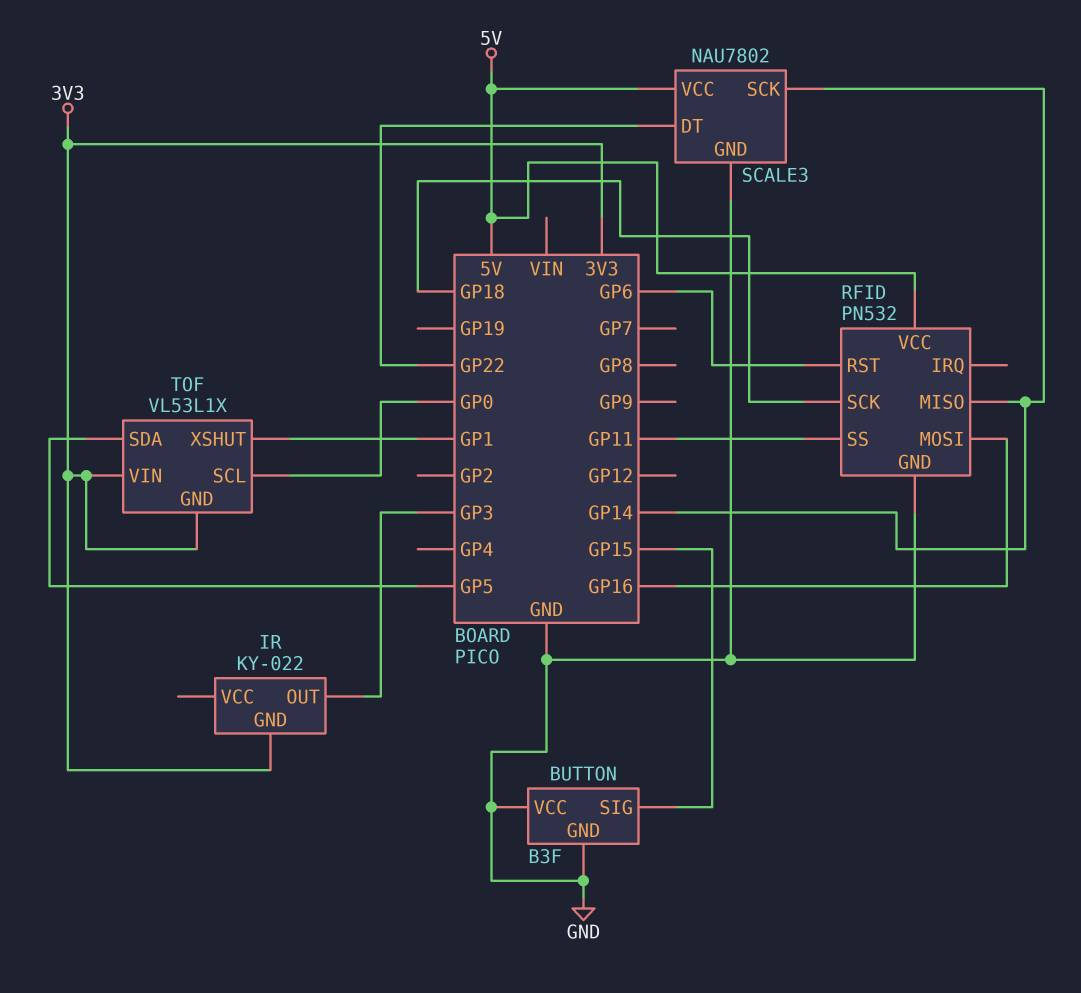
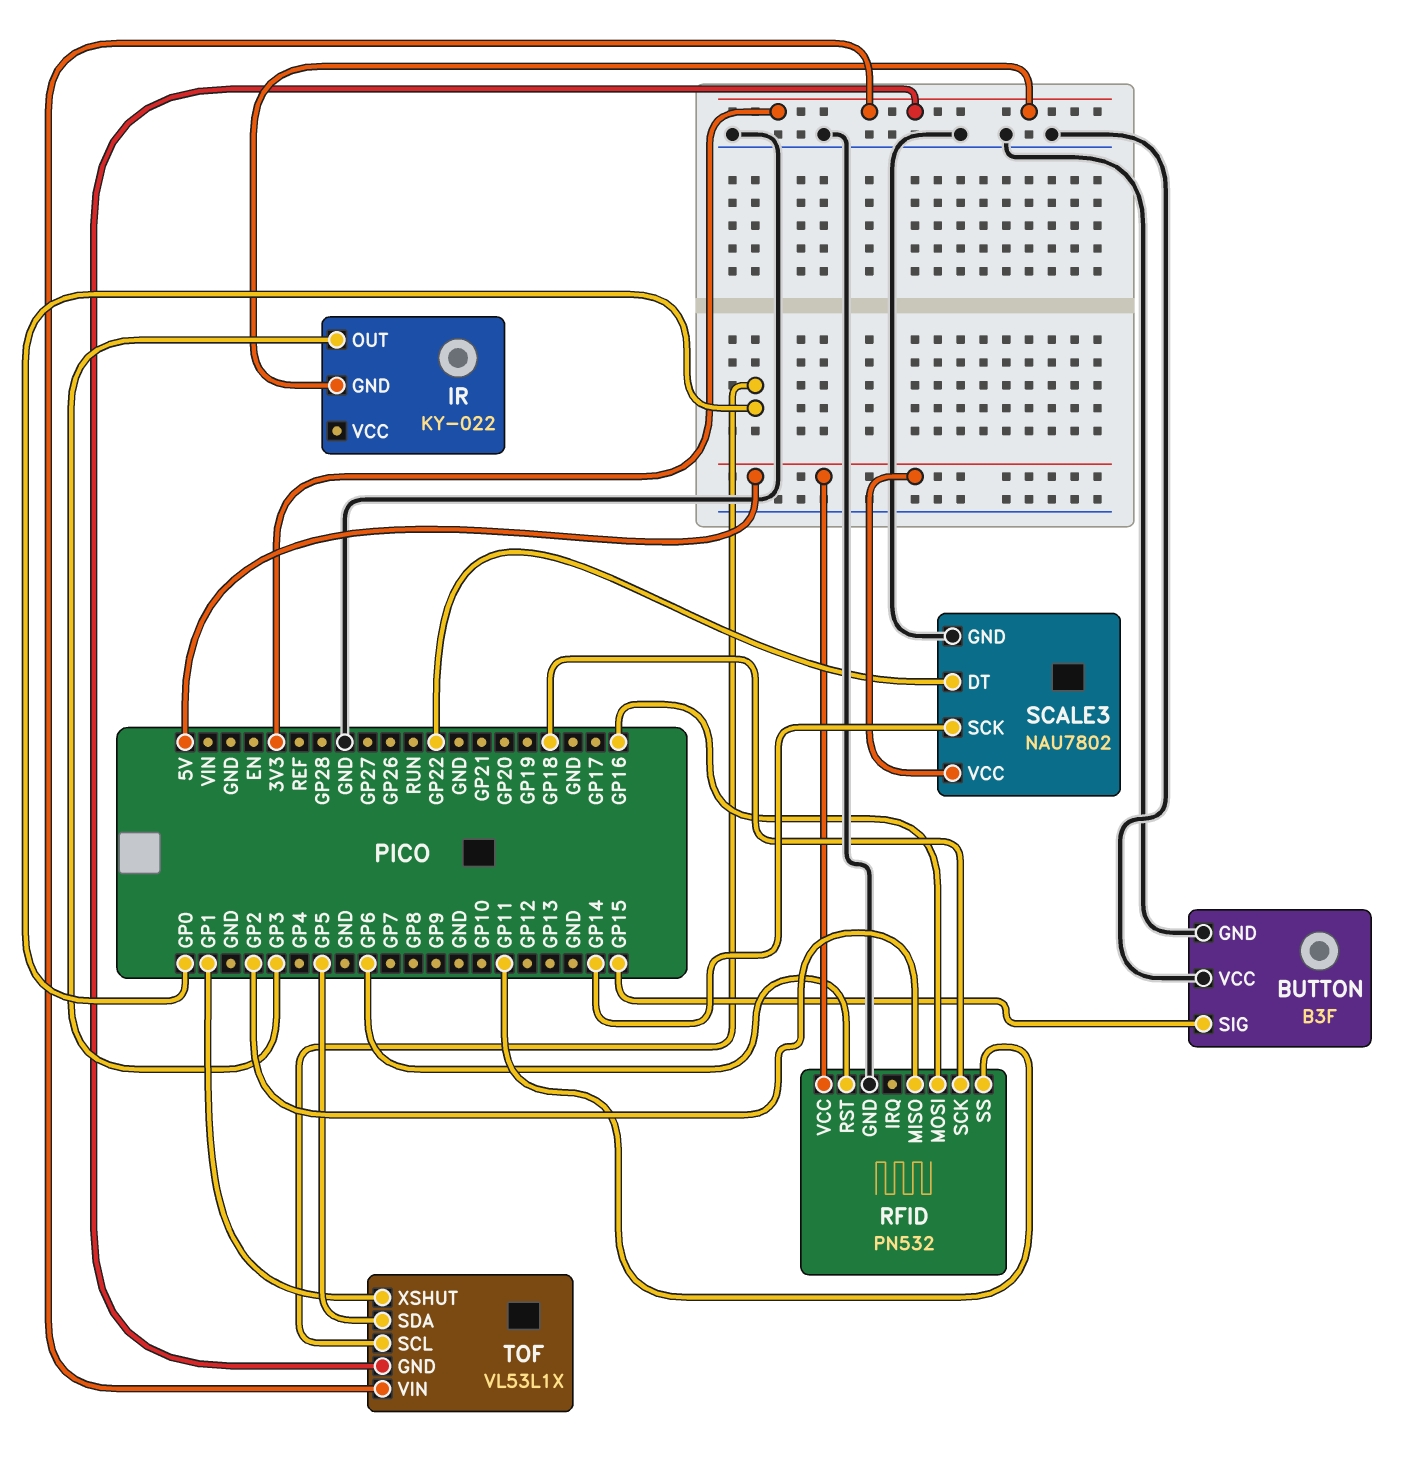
RFID pin MISO: GP14 -> GP2

